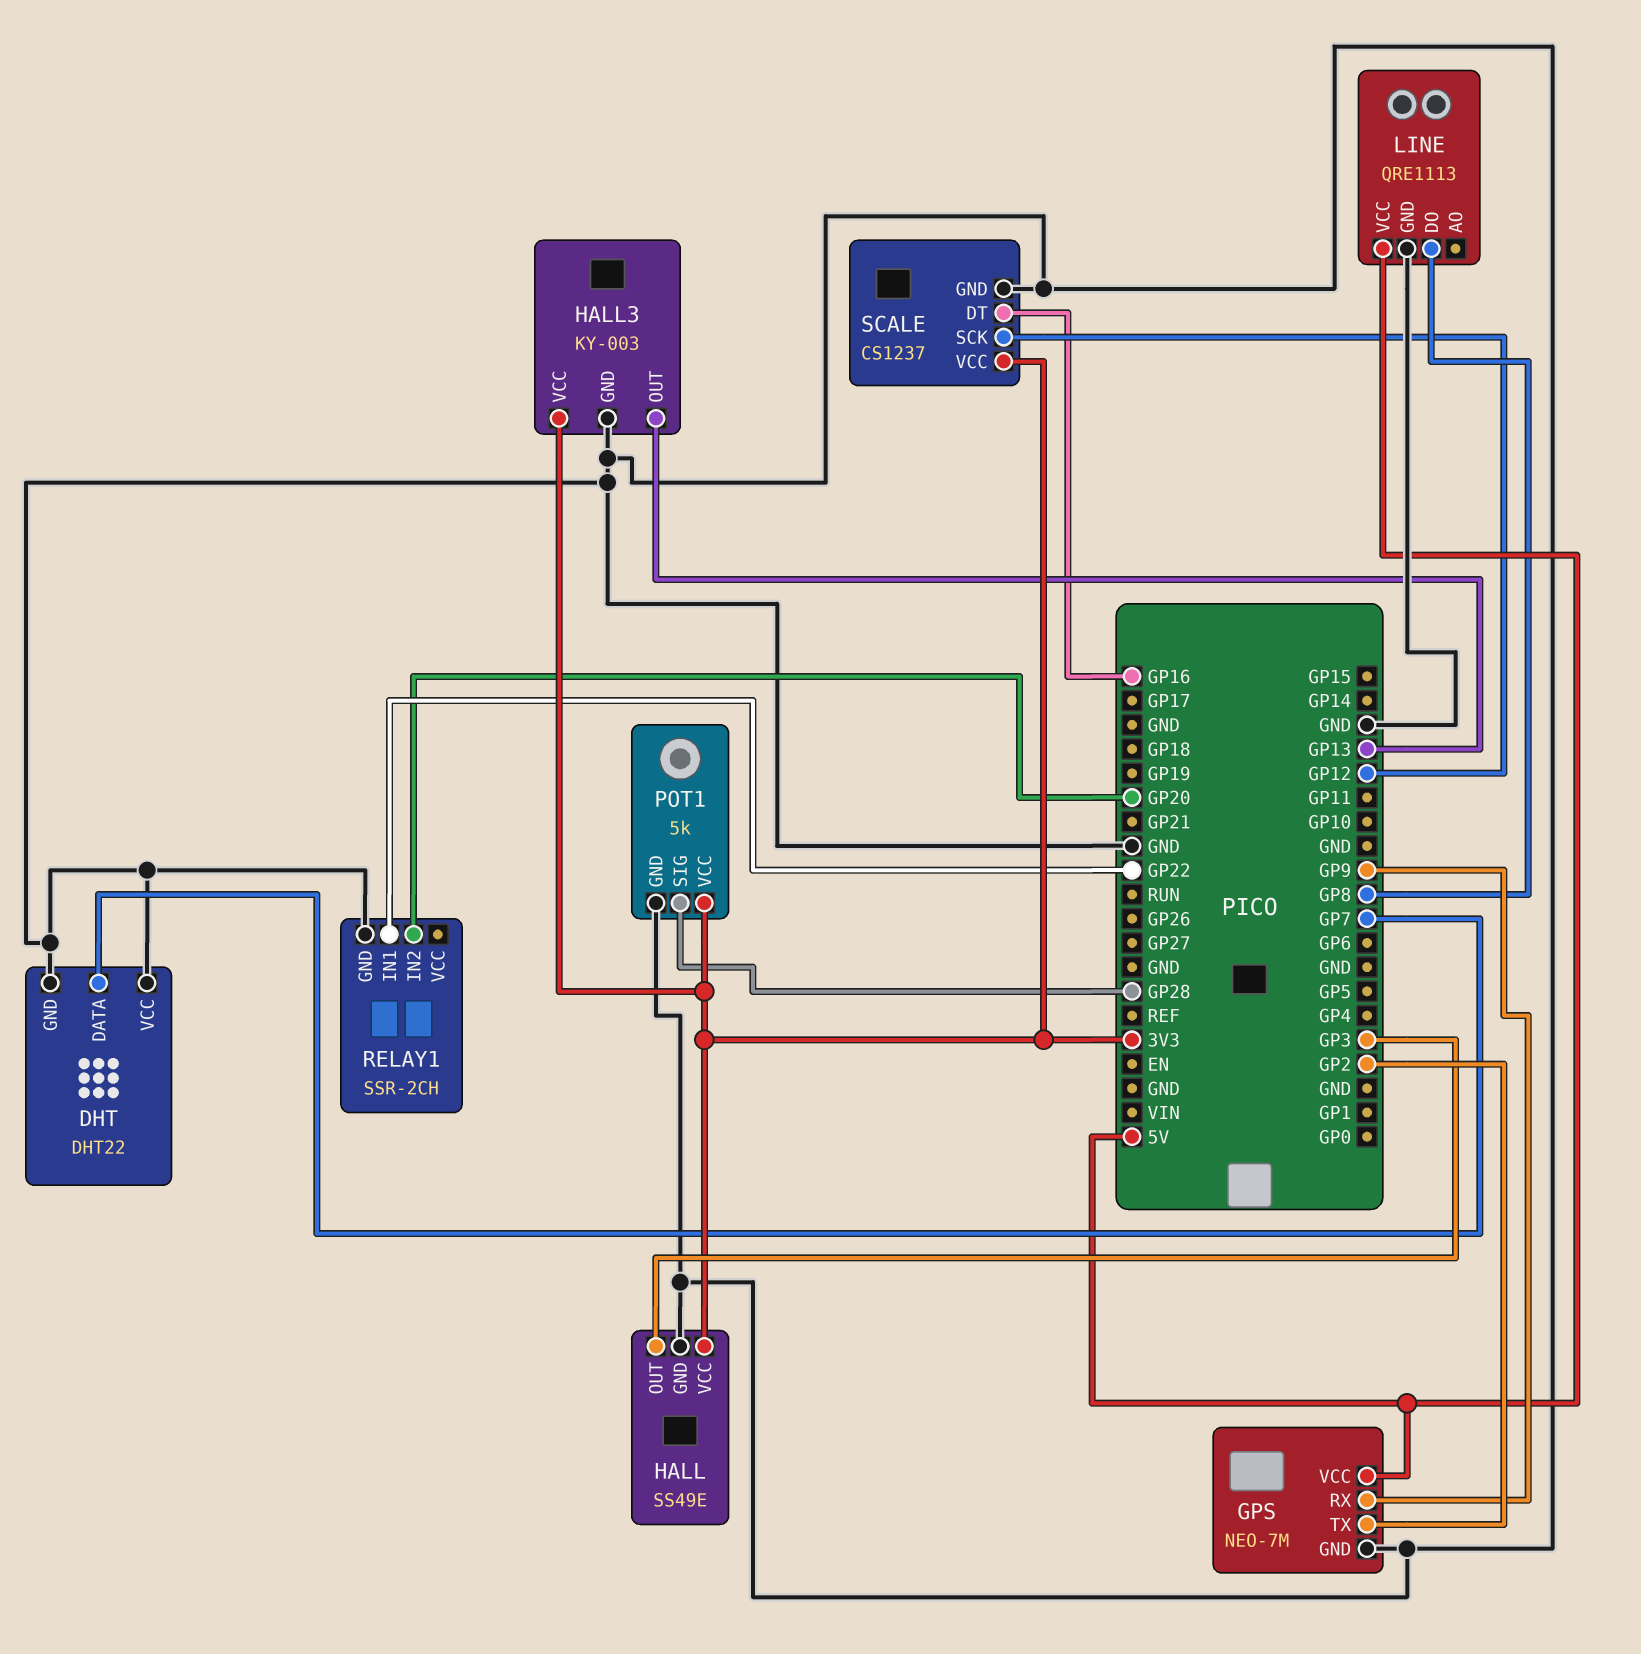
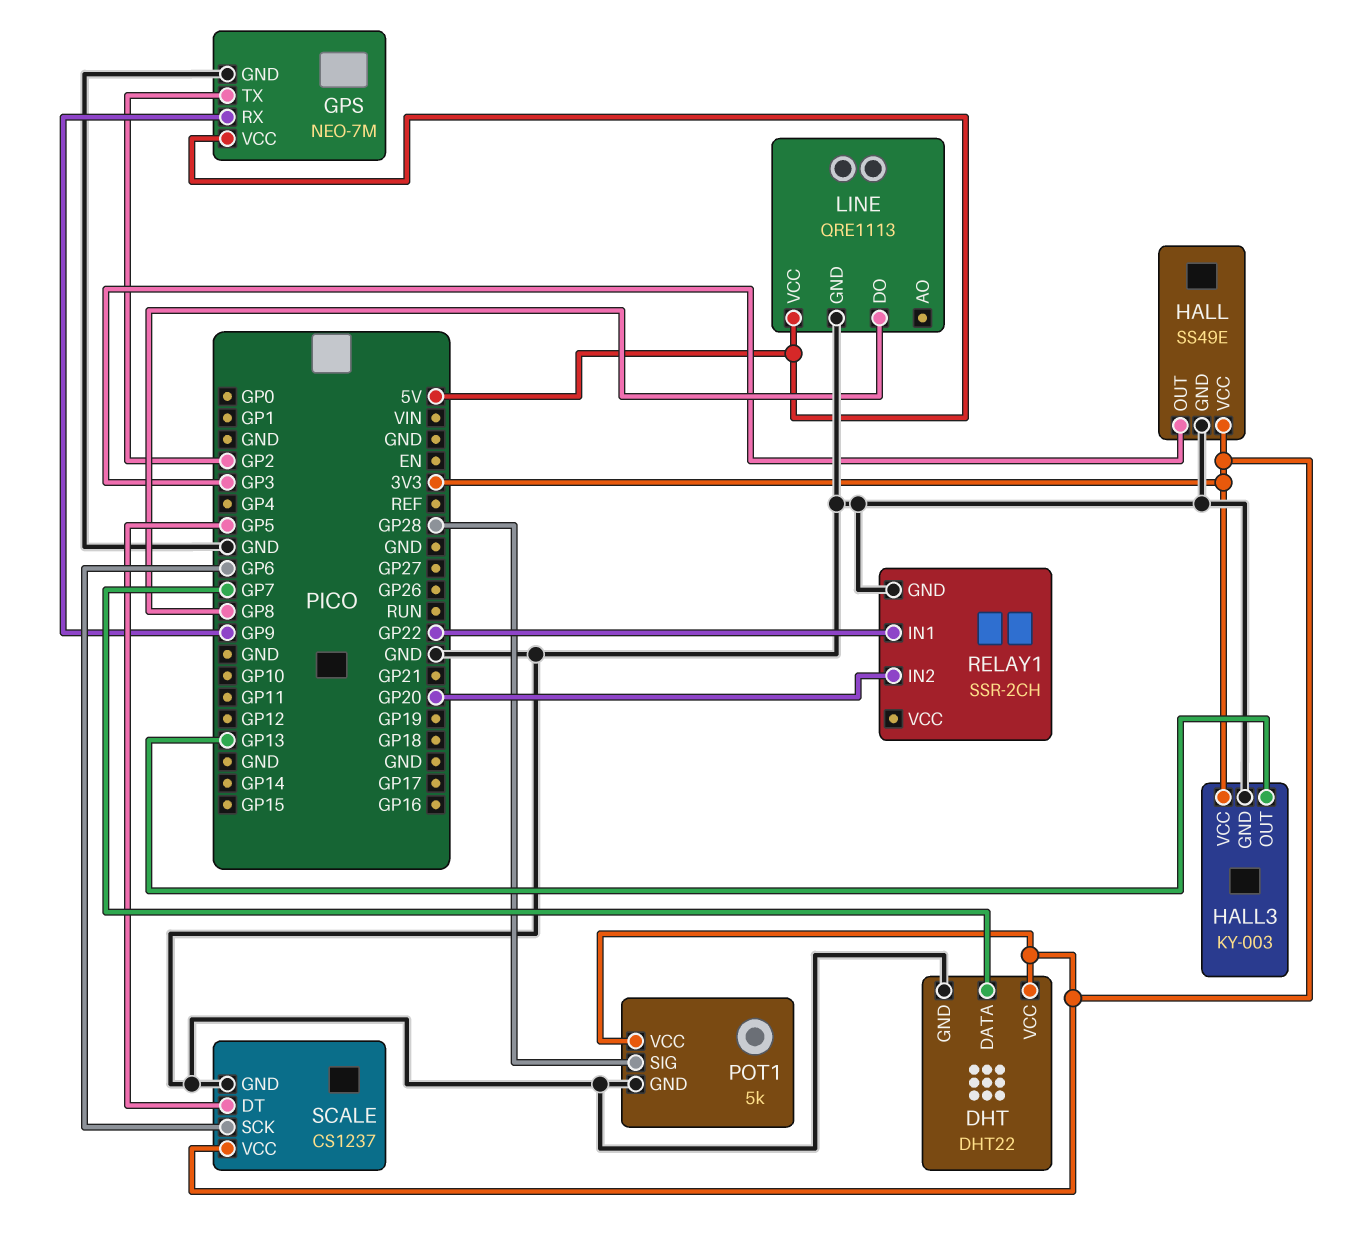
DHT pin VCC: GND -> 3V3
SCALE pin DT: GP16 -> GP5
SCALE pin SCK: GP12 -> GP6

